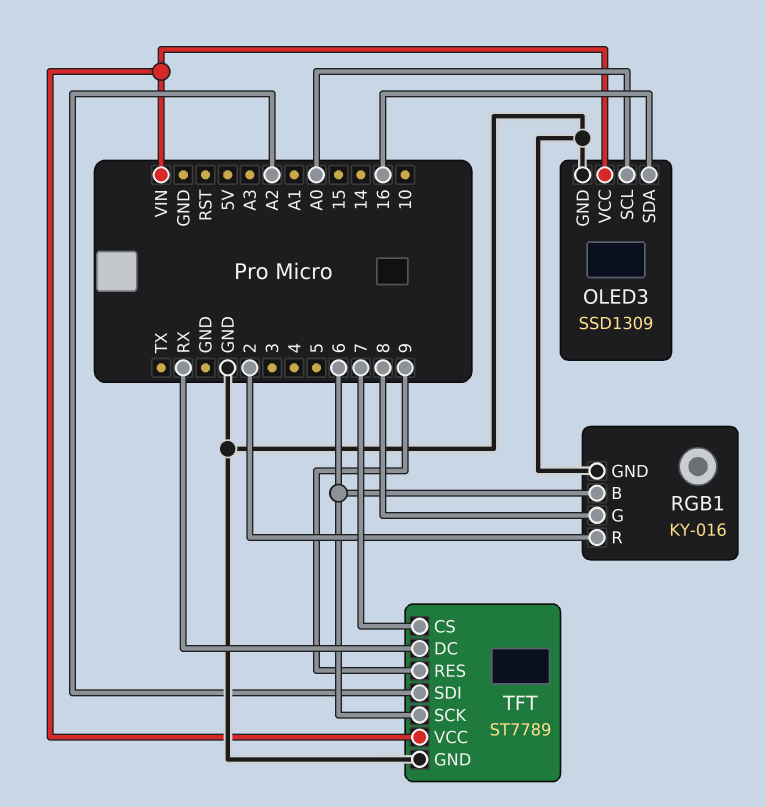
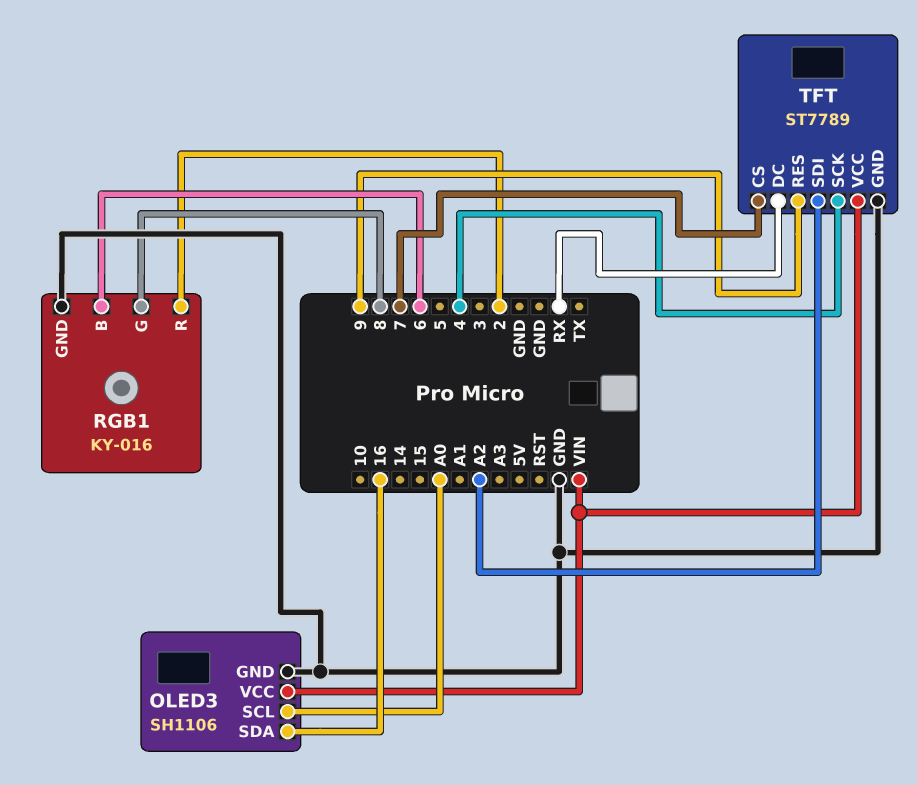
OLED3: SSD1309 -> SH1106
TFT pin SCK: 6 -> 4

